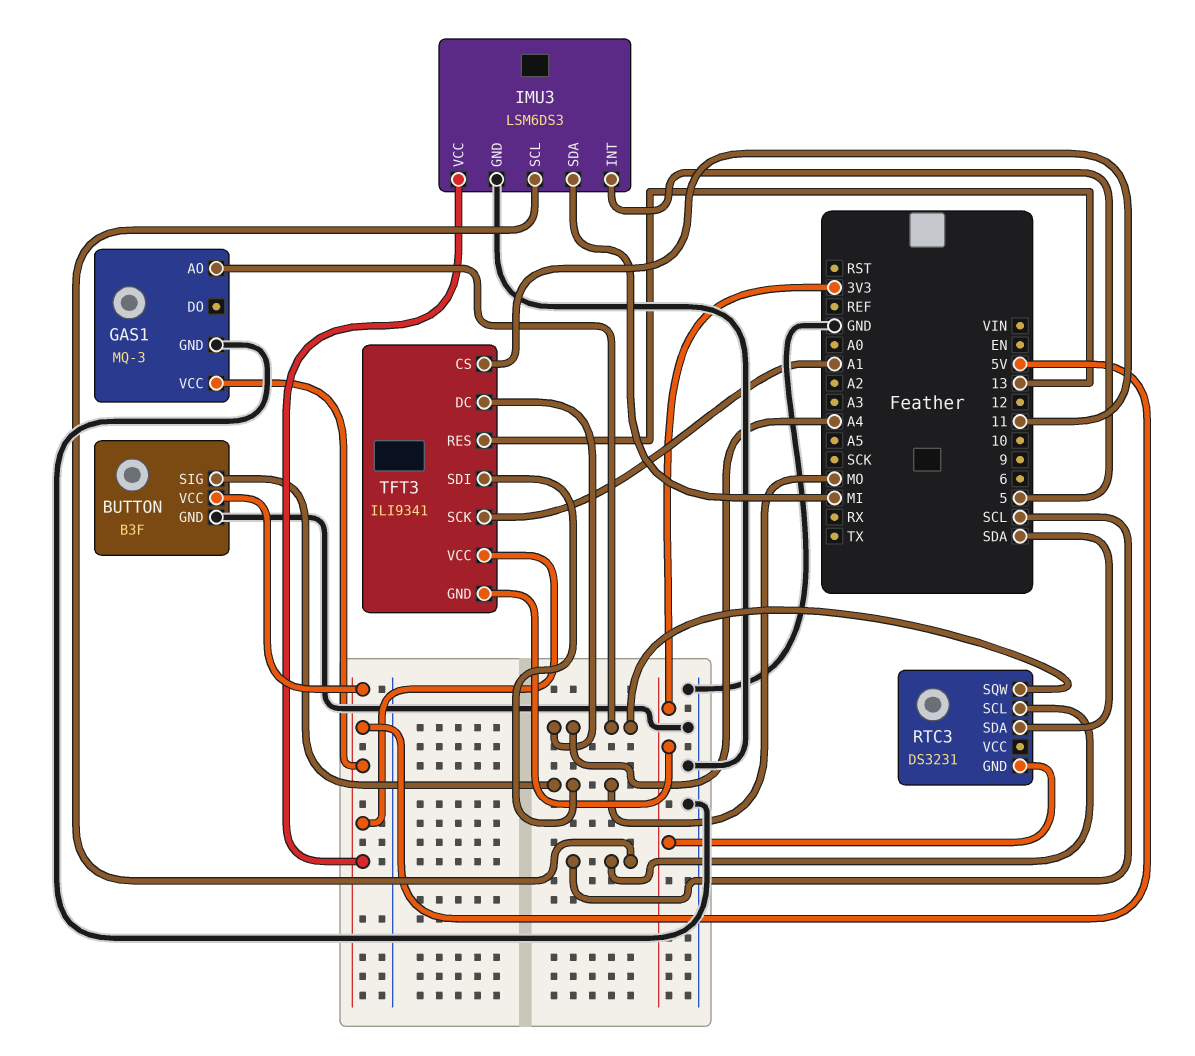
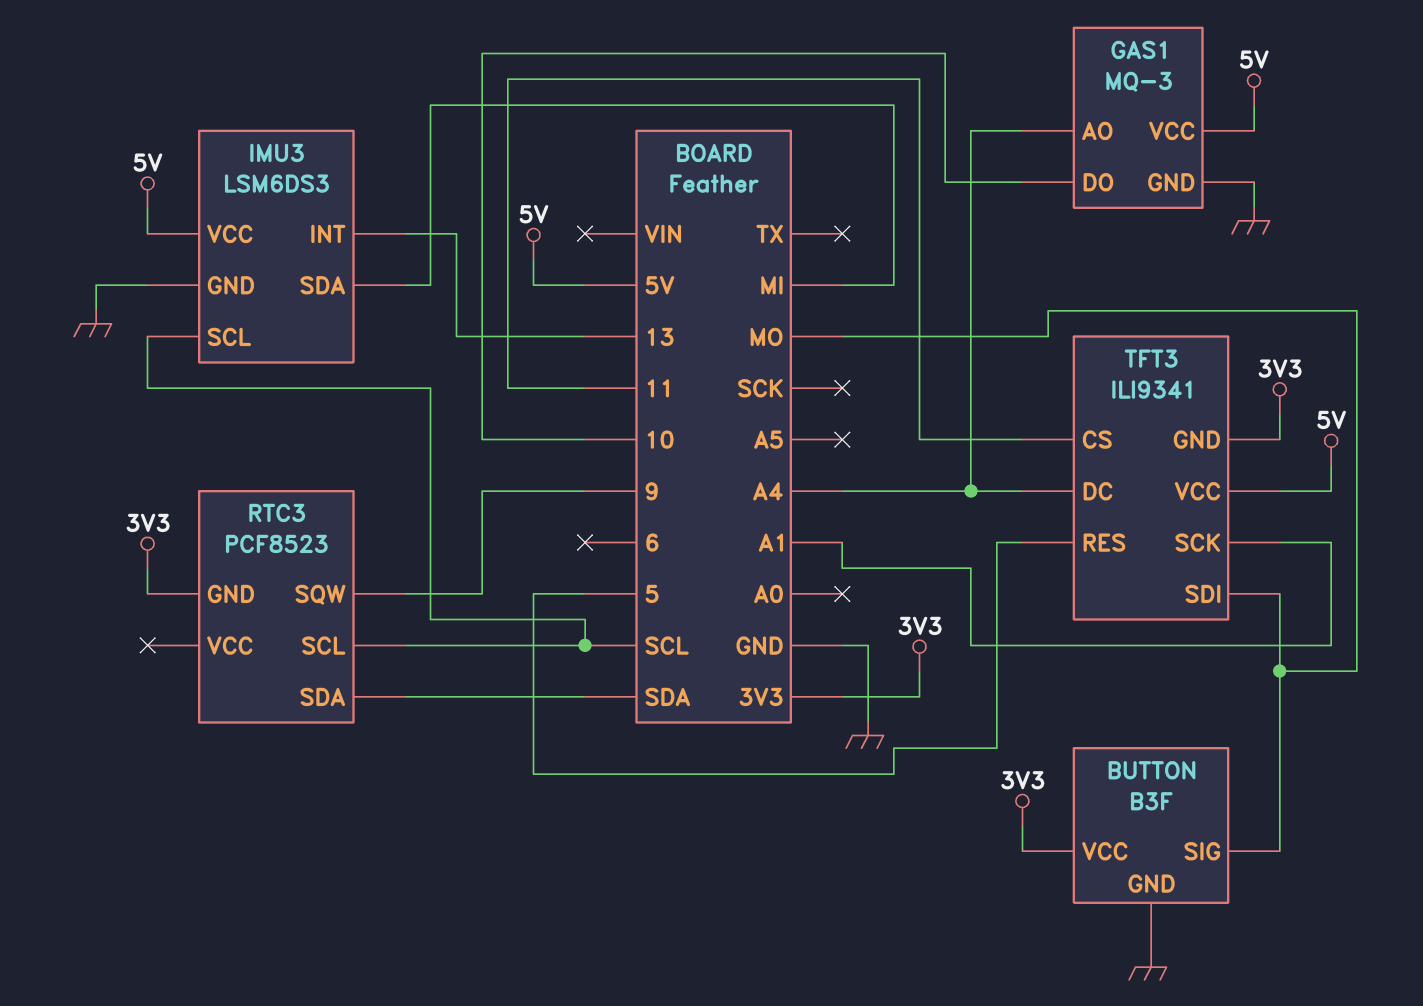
BUTTON pin VCC: 5V -> 3V3
GAS1 pin DO: none -> 10
IMU3 pin INT: 5 -> 13
RTC3: DS3231 -> PCF8523
RTC3 pin SQW: A4 -> 9
TFT3 pin RES: 13 -> 5

